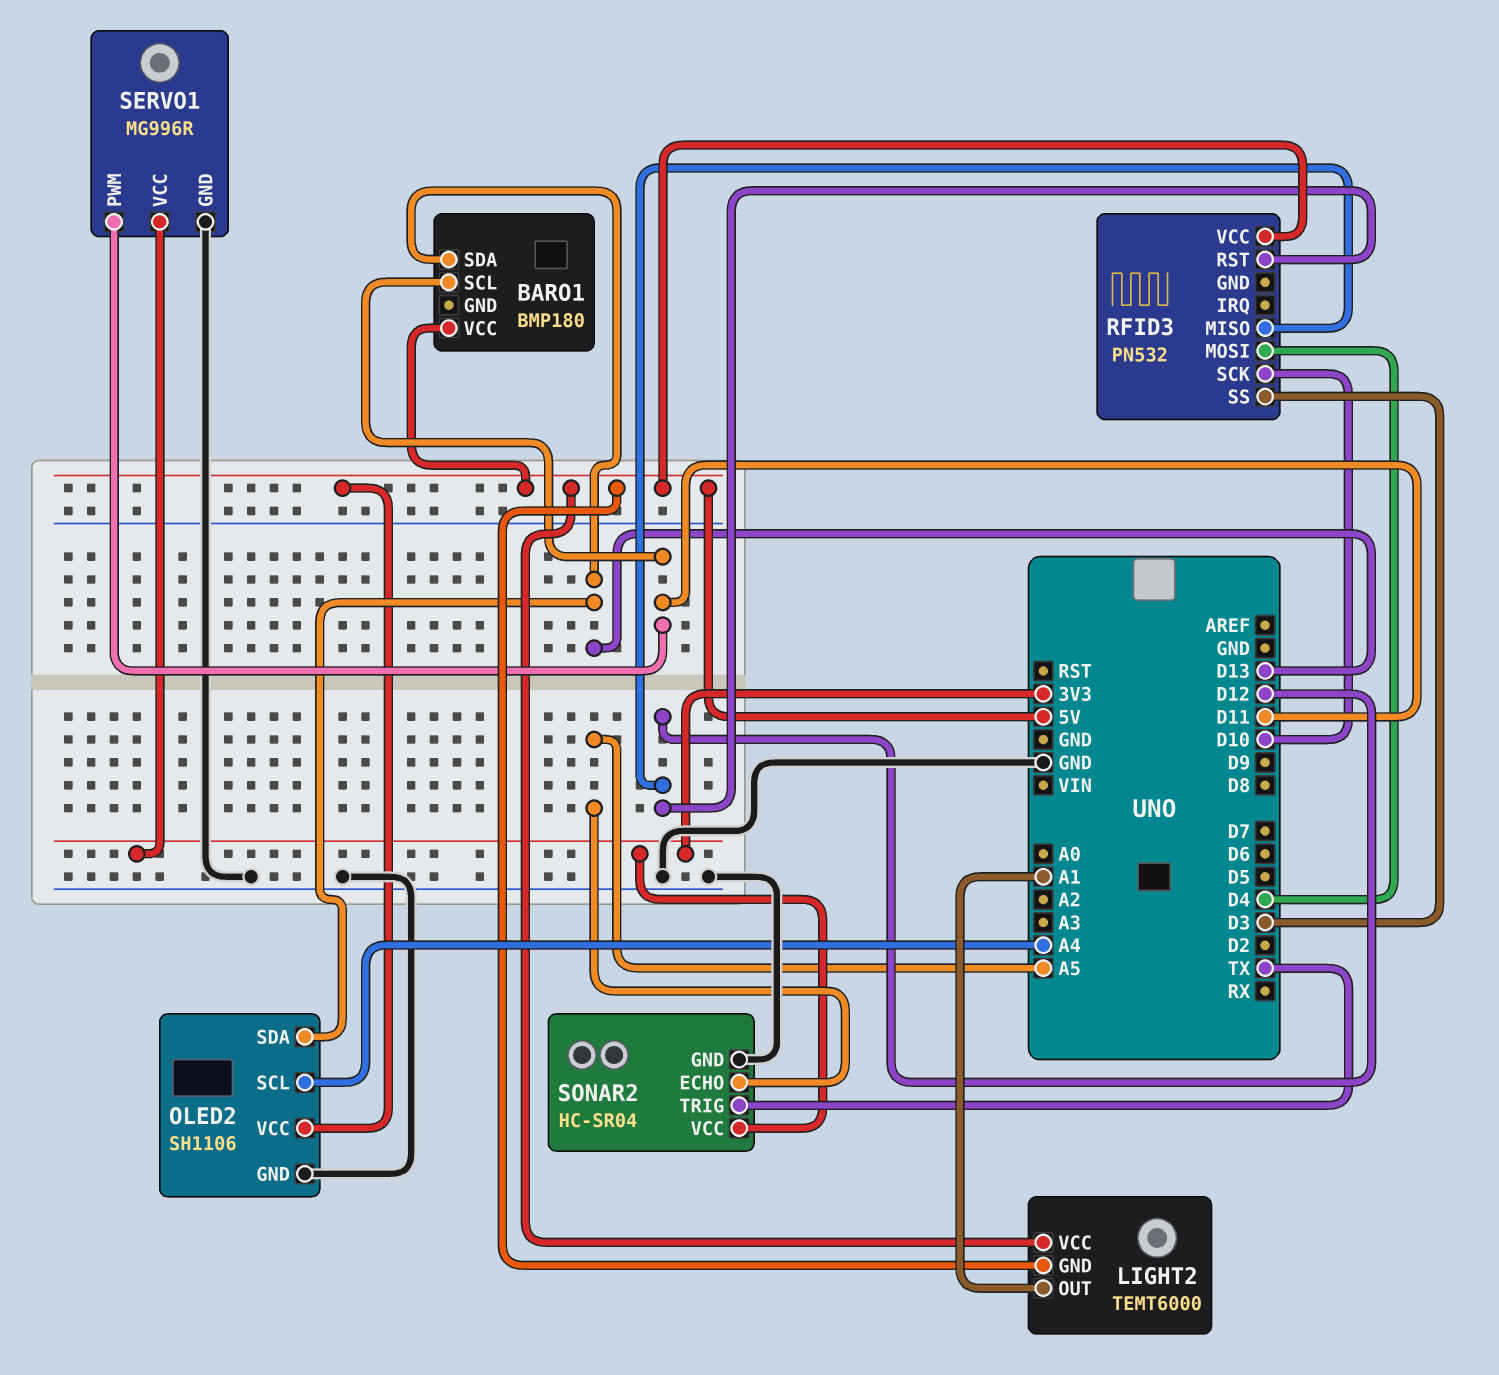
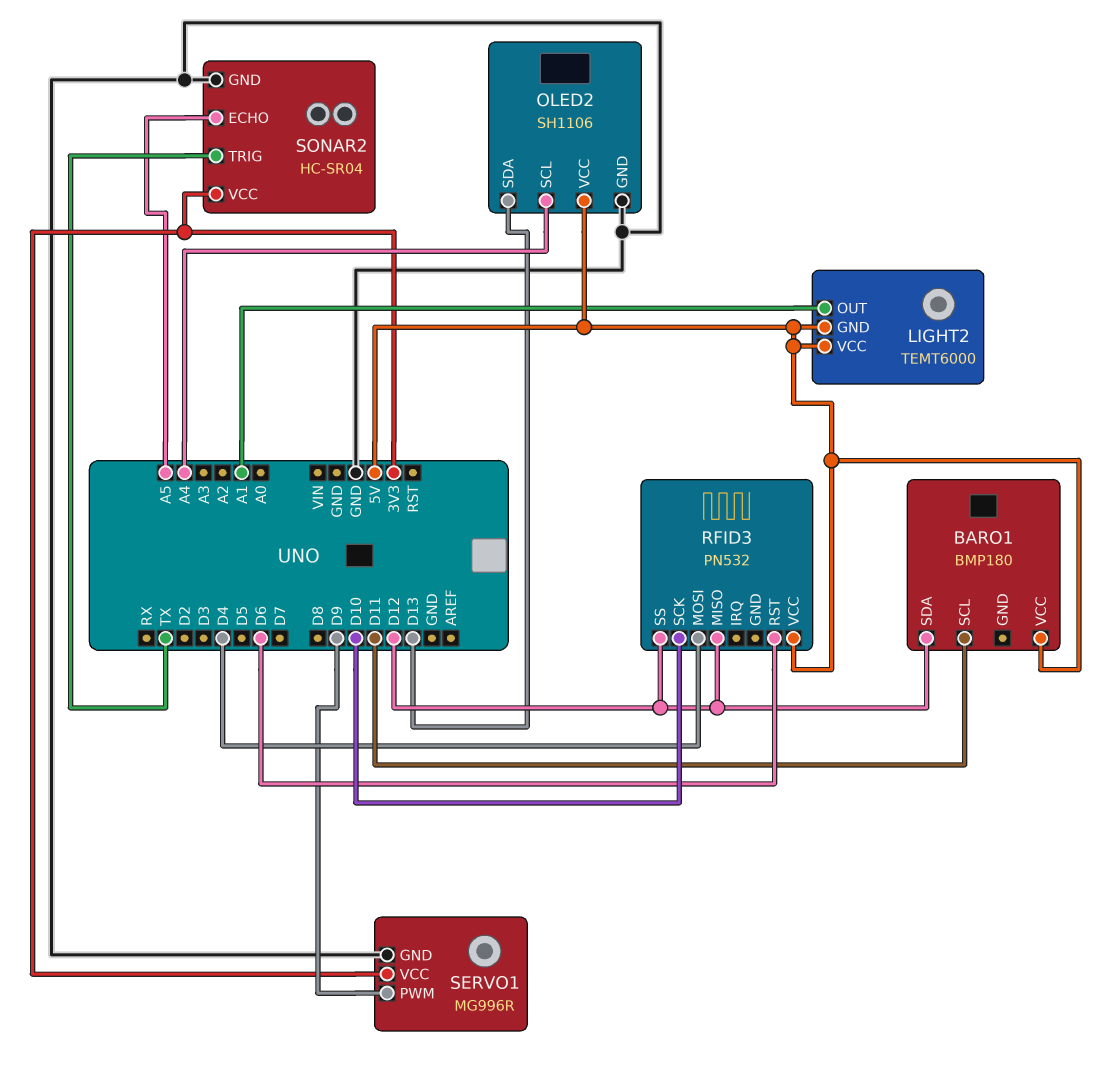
BARO1 pin SDA: D13 -> D12
RFID3 pin RST: D12 -> D6
RFID3 pin SS: D3 -> D12
SERVO1 pin PWM: D11 -> D9

